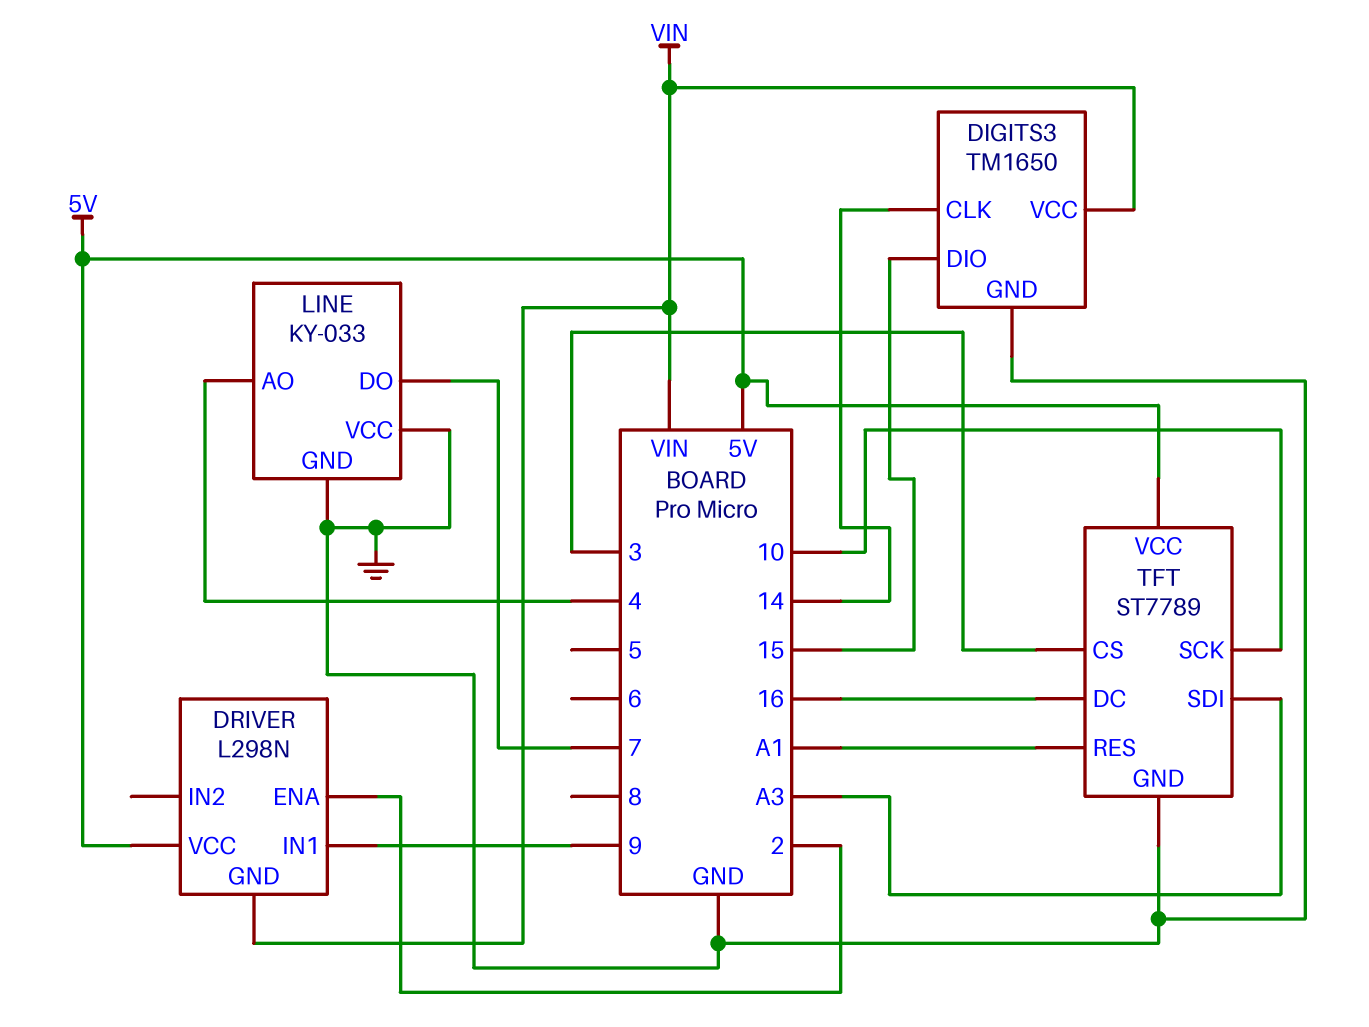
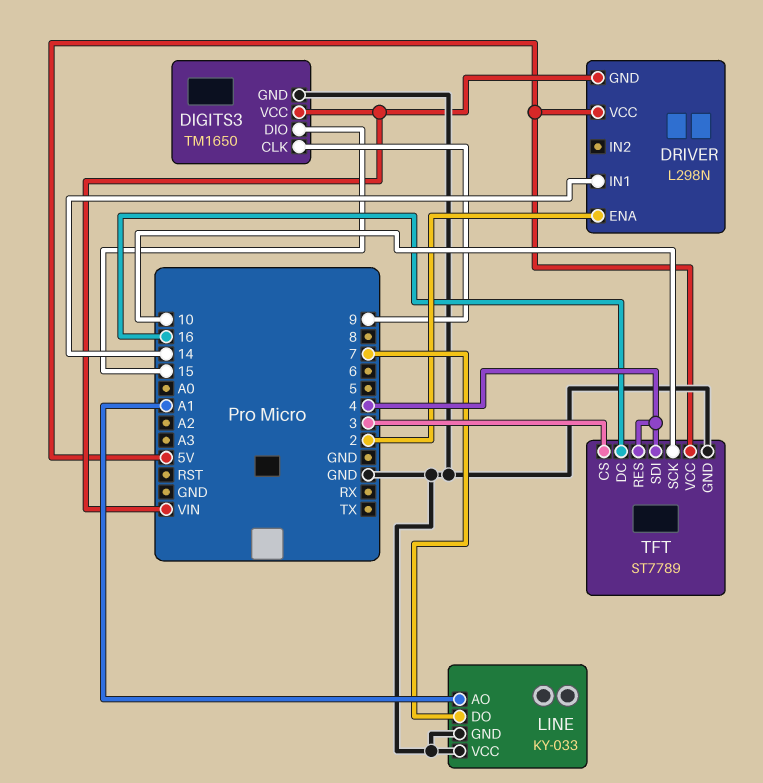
DIGITS3 pin CLK: 14 -> 9
DRIVER pin IN1: 9 -> 14
LINE pin AO: 4 -> A1
TFT pin RES: A1 -> 4
TFT pin SDI: A3 -> 4

